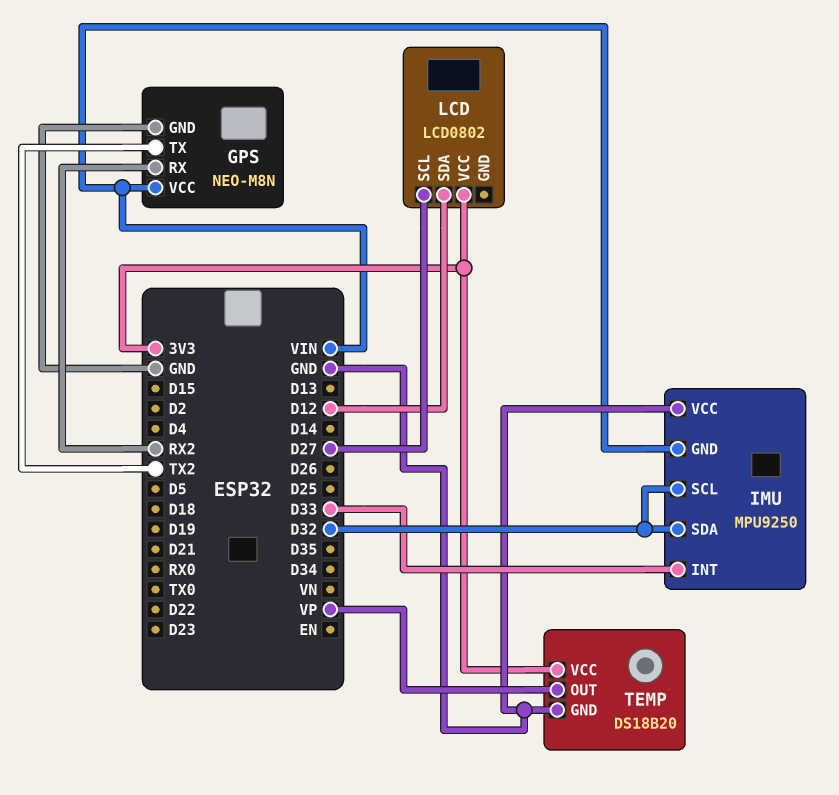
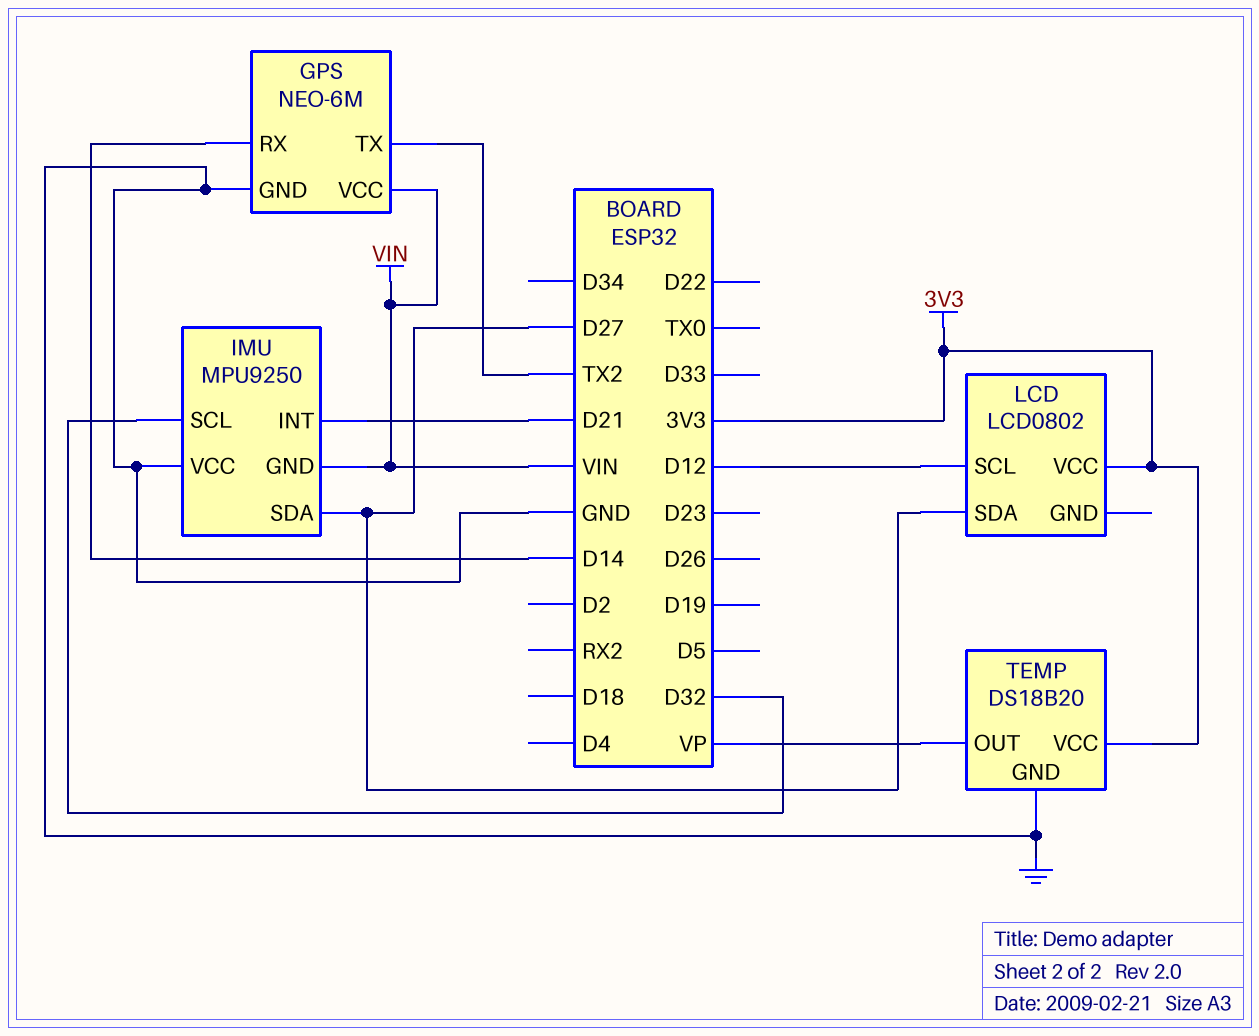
GPS: NEO-M8N -> NEO-6M
GPS pin RX: RX2 -> D14
IMU pin INT: D33 -> D21
IMU pin SDA: D32 -> D27
LCD pin SCL: D27 -> D12
LCD pin SDA: D12 -> D27

